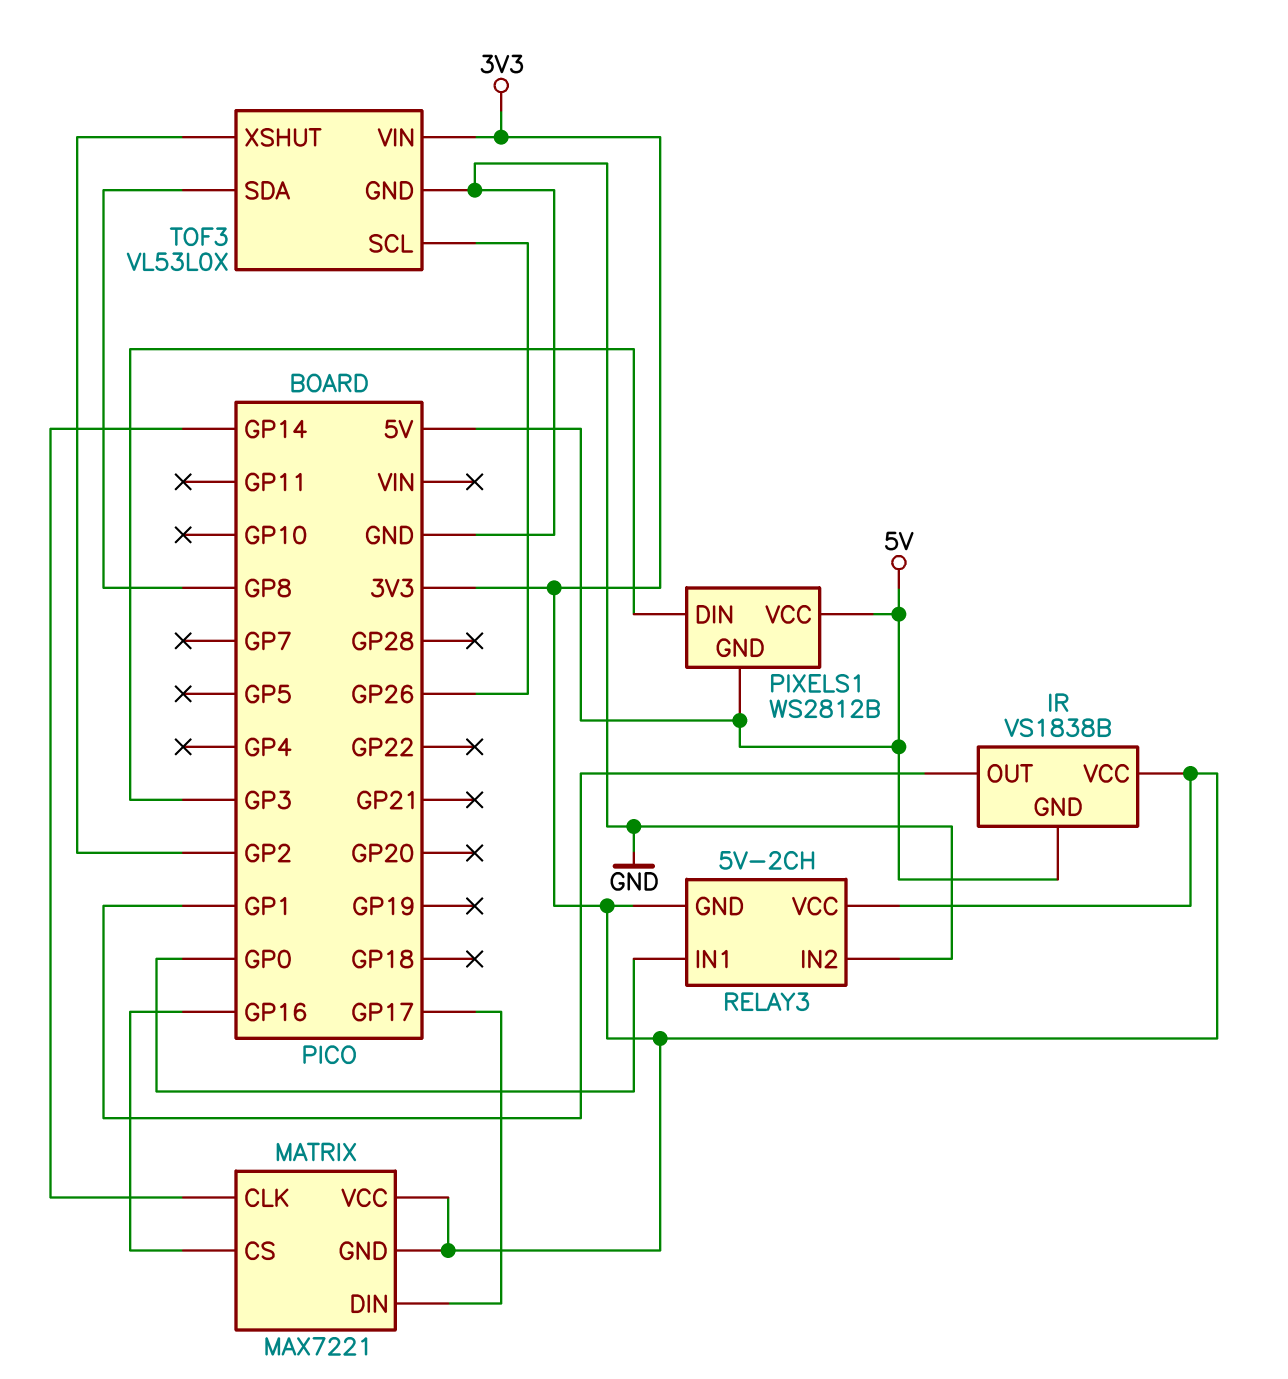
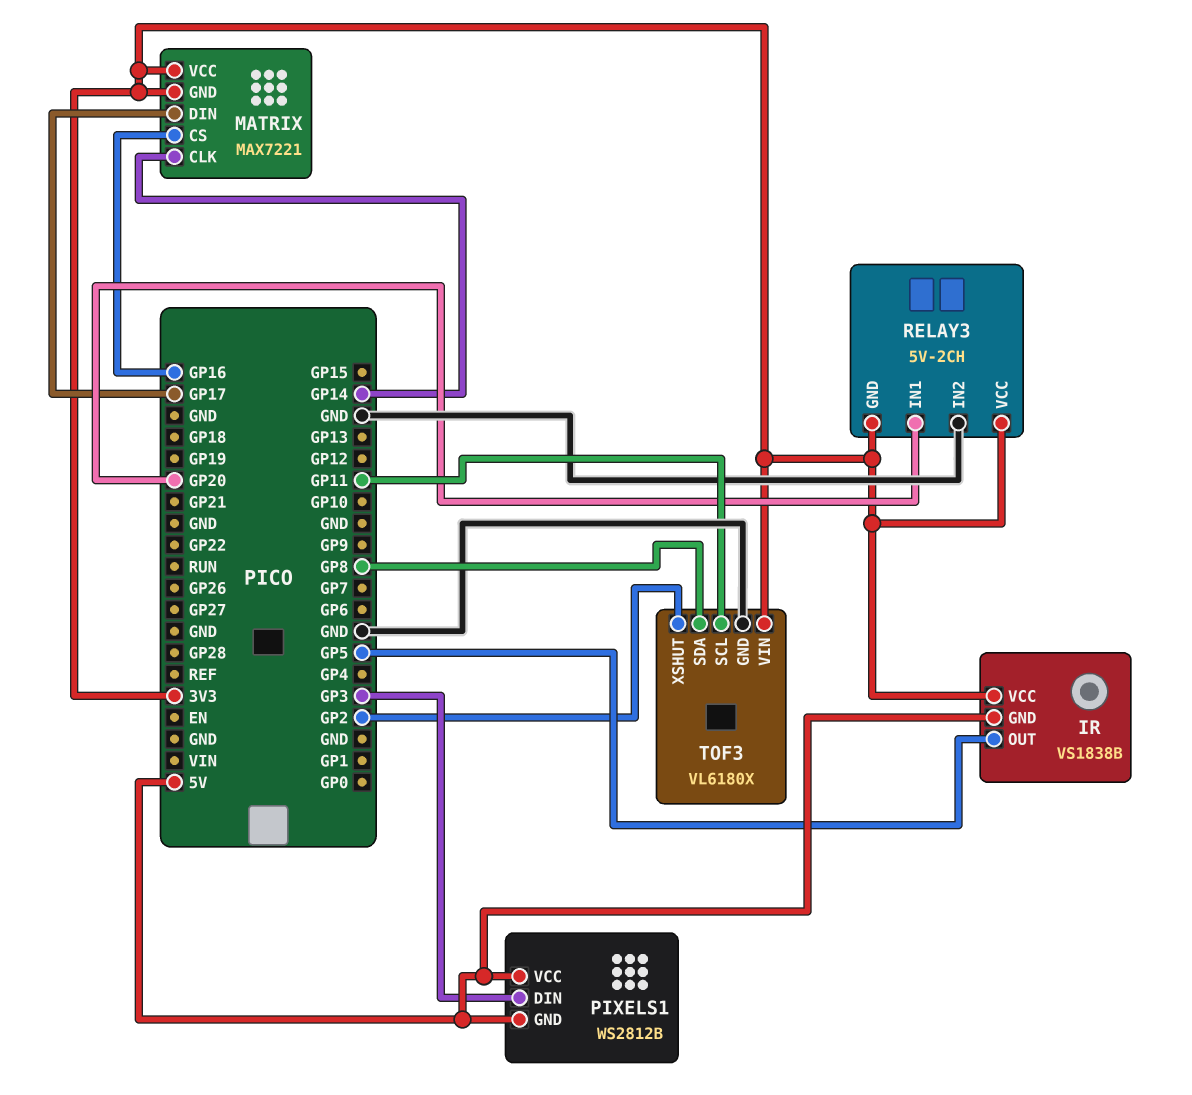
IR pin OUT: GP1 -> GP5
RELAY3 pin IN1: GP0 -> GP20
TOF3: VL53L0X -> VL6180X
TOF3 pin SCL: GP26 -> GP11

